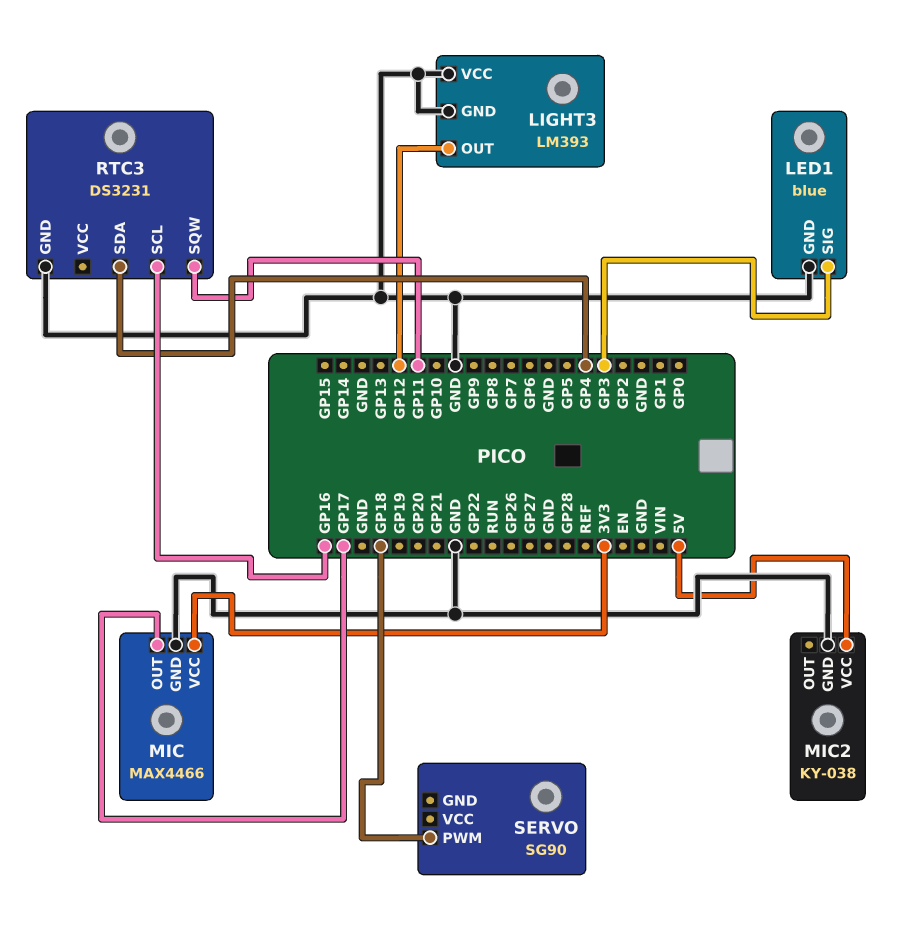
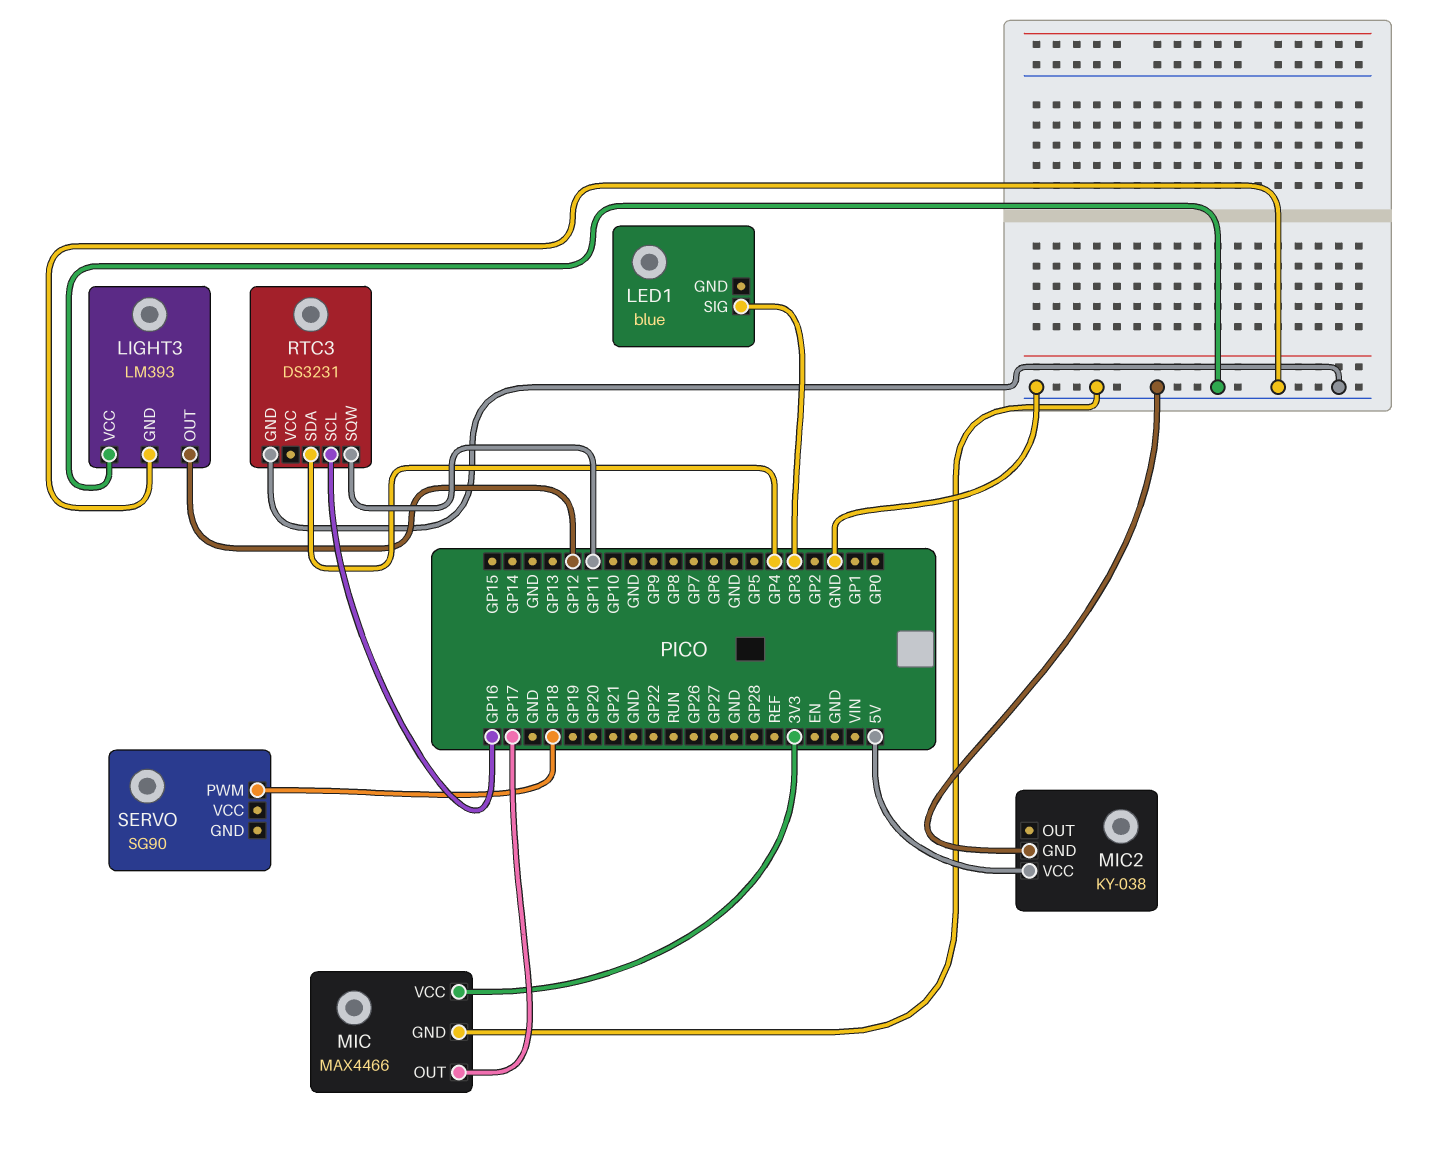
LED1 pin GND: GND -> none

